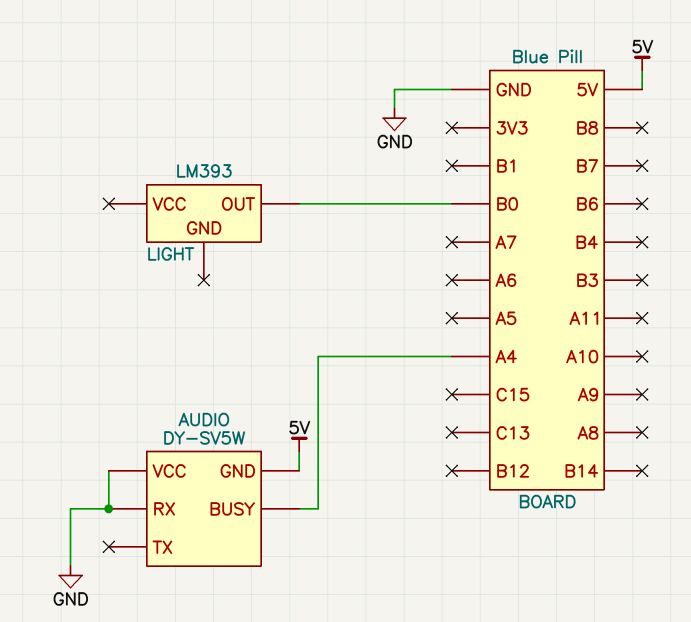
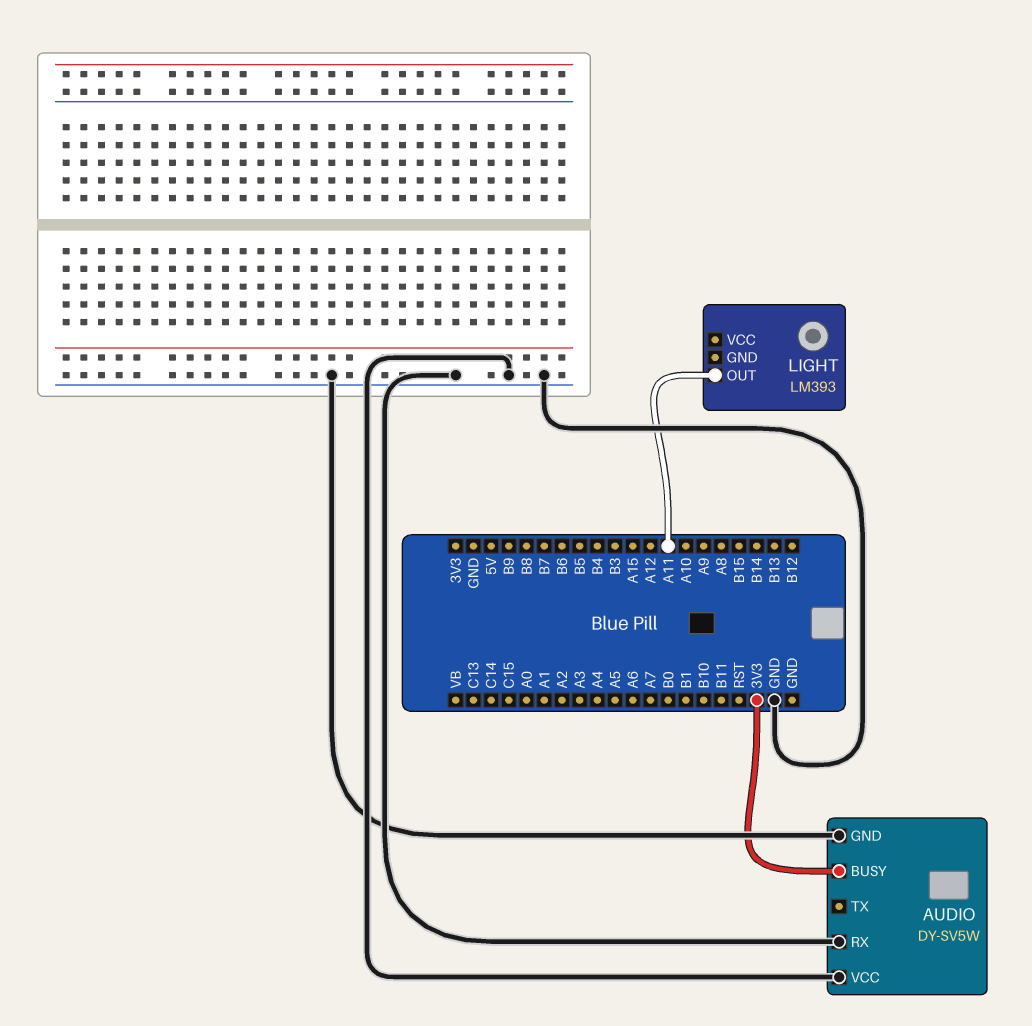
AUDIO pin BUSY: A4 -> 3V3
AUDIO pin GND: 5V -> GND
LIGHT pin OUT: B0 -> A11

